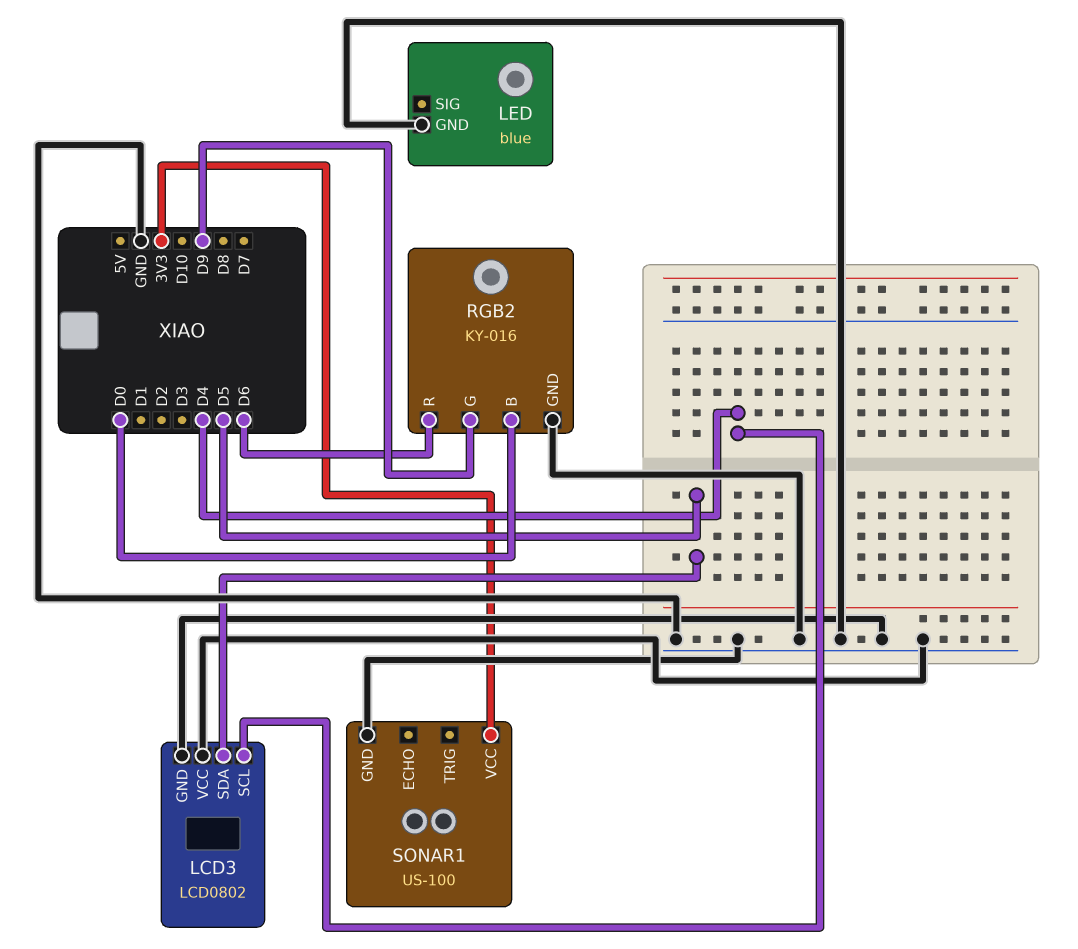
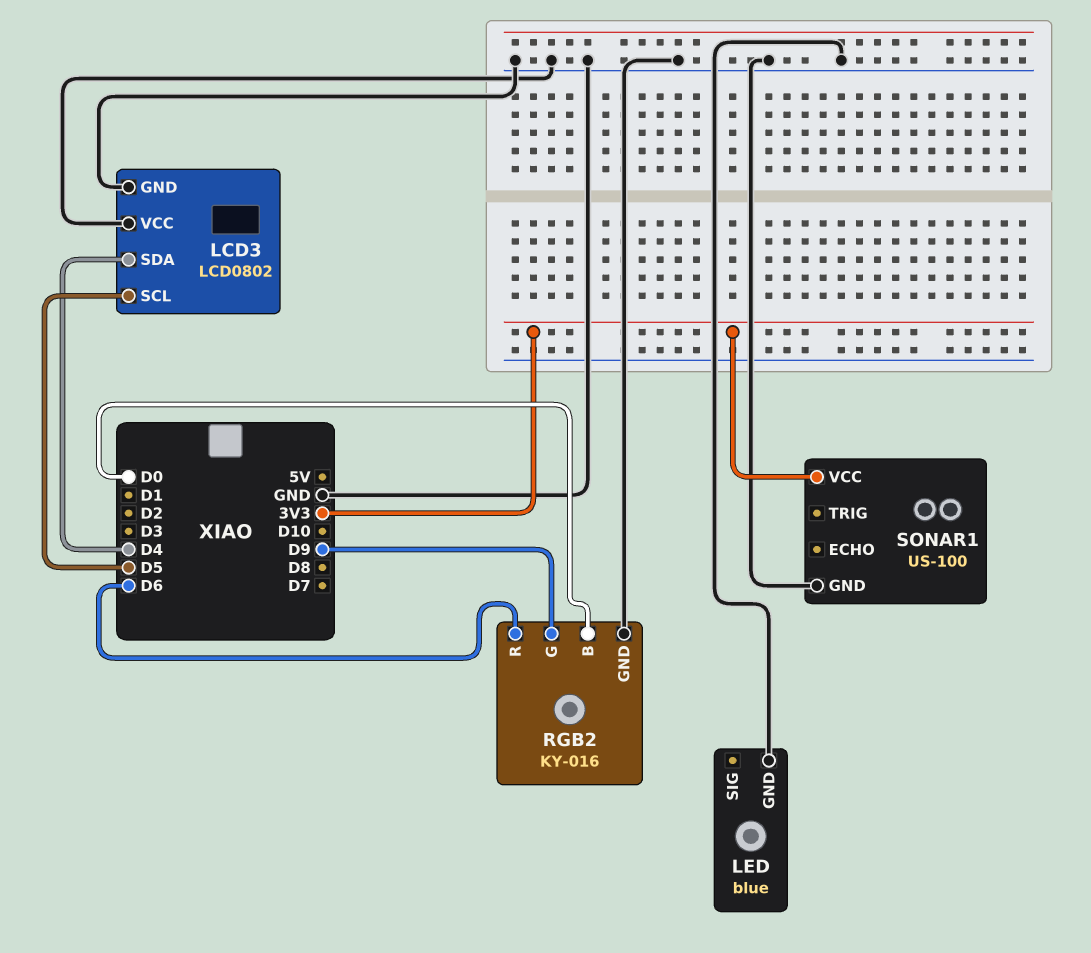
LCD3 pin SCL: D4 -> D5
LCD3 pin SDA: D5 -> D4

